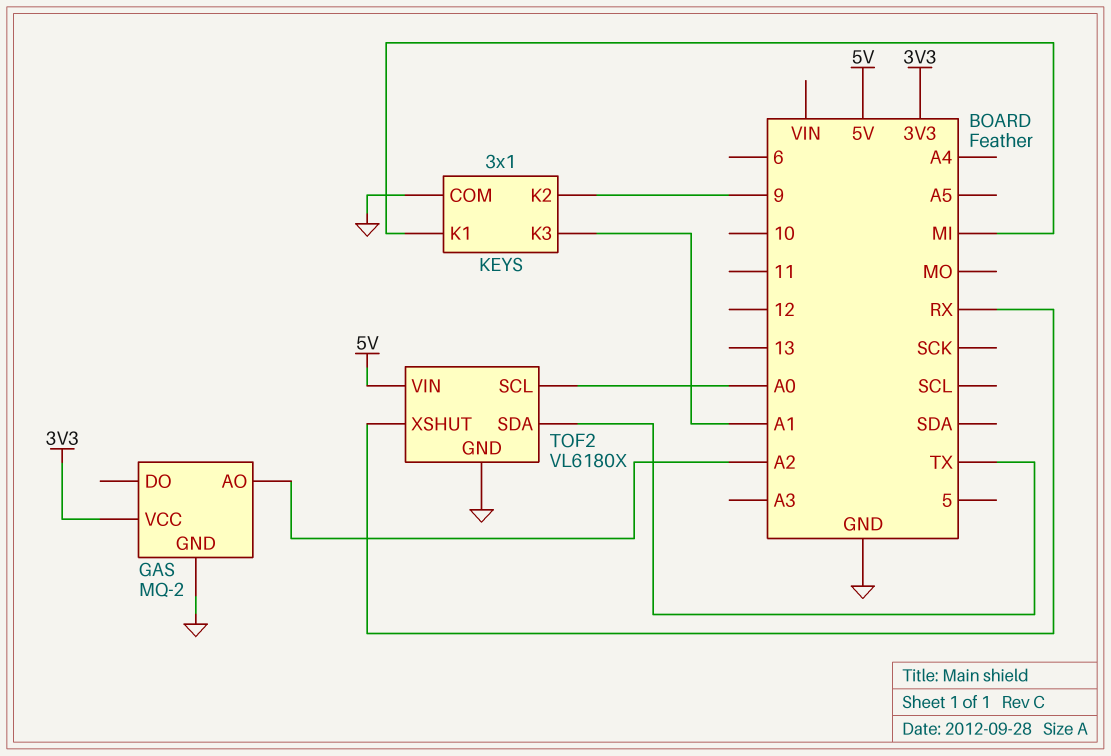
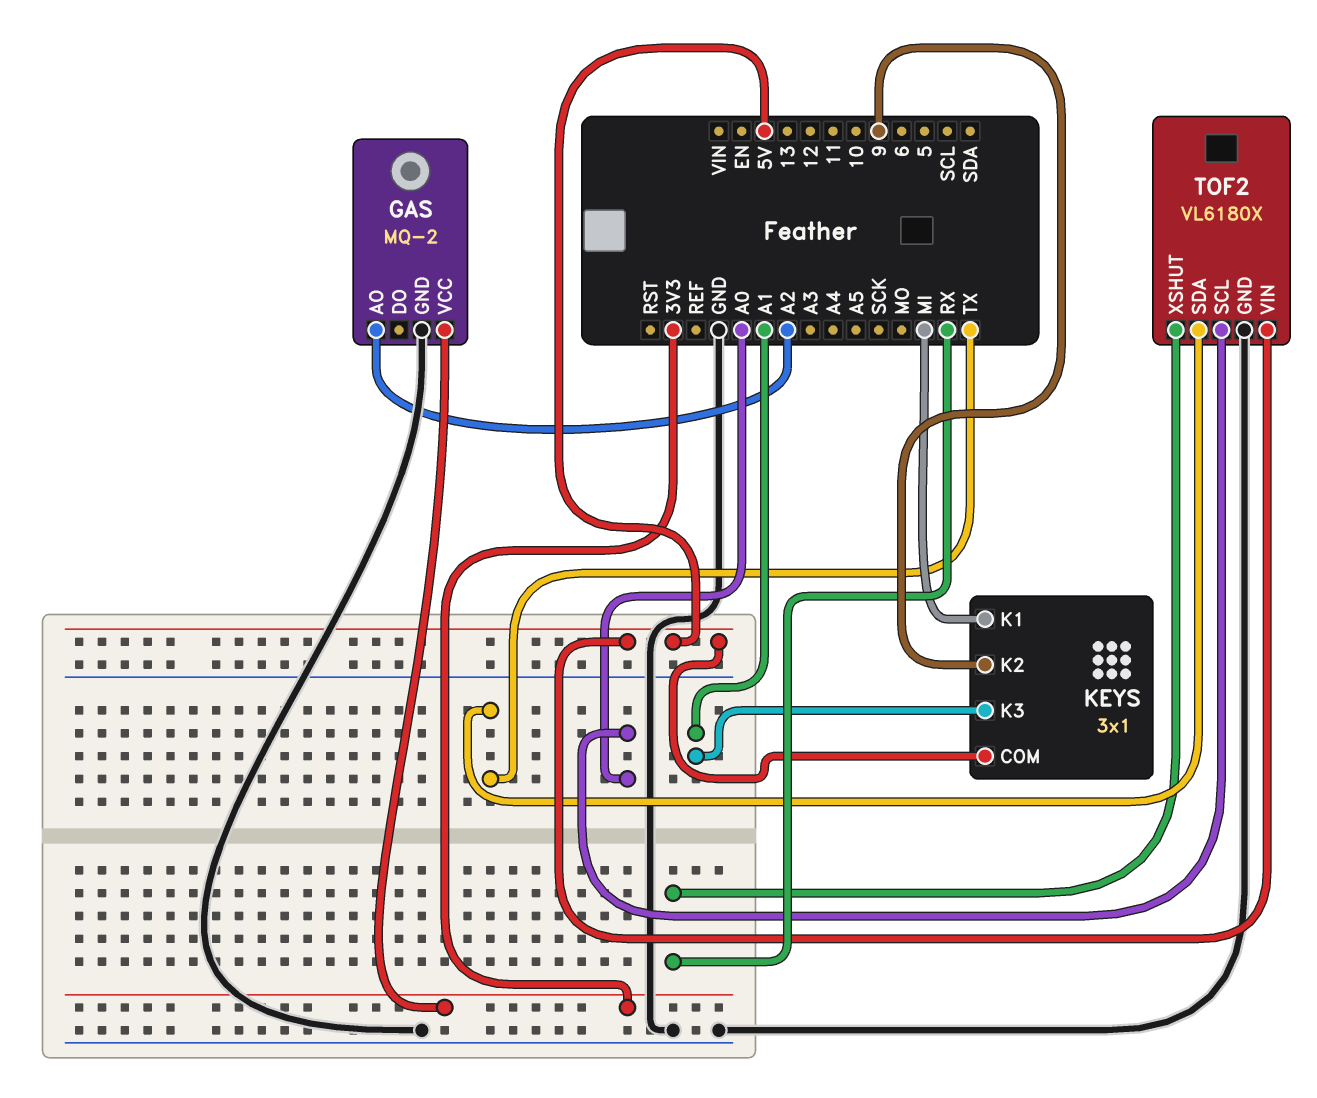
KEYS pin COM: GND -> 5V

